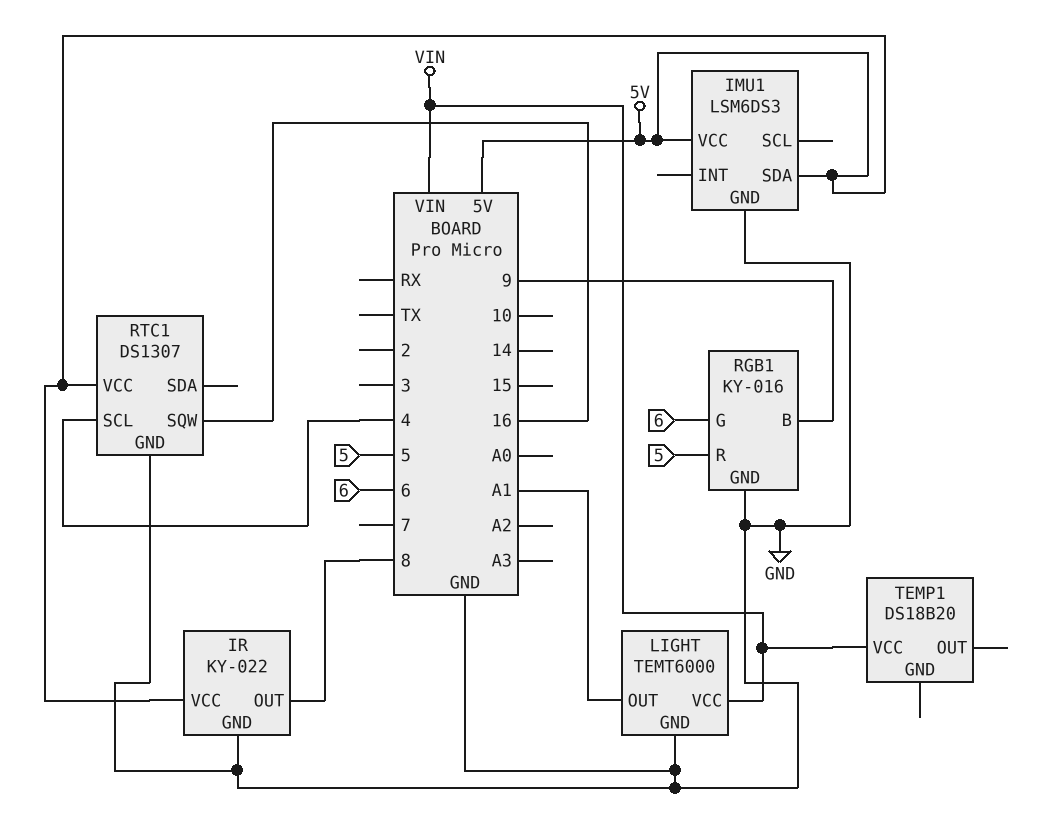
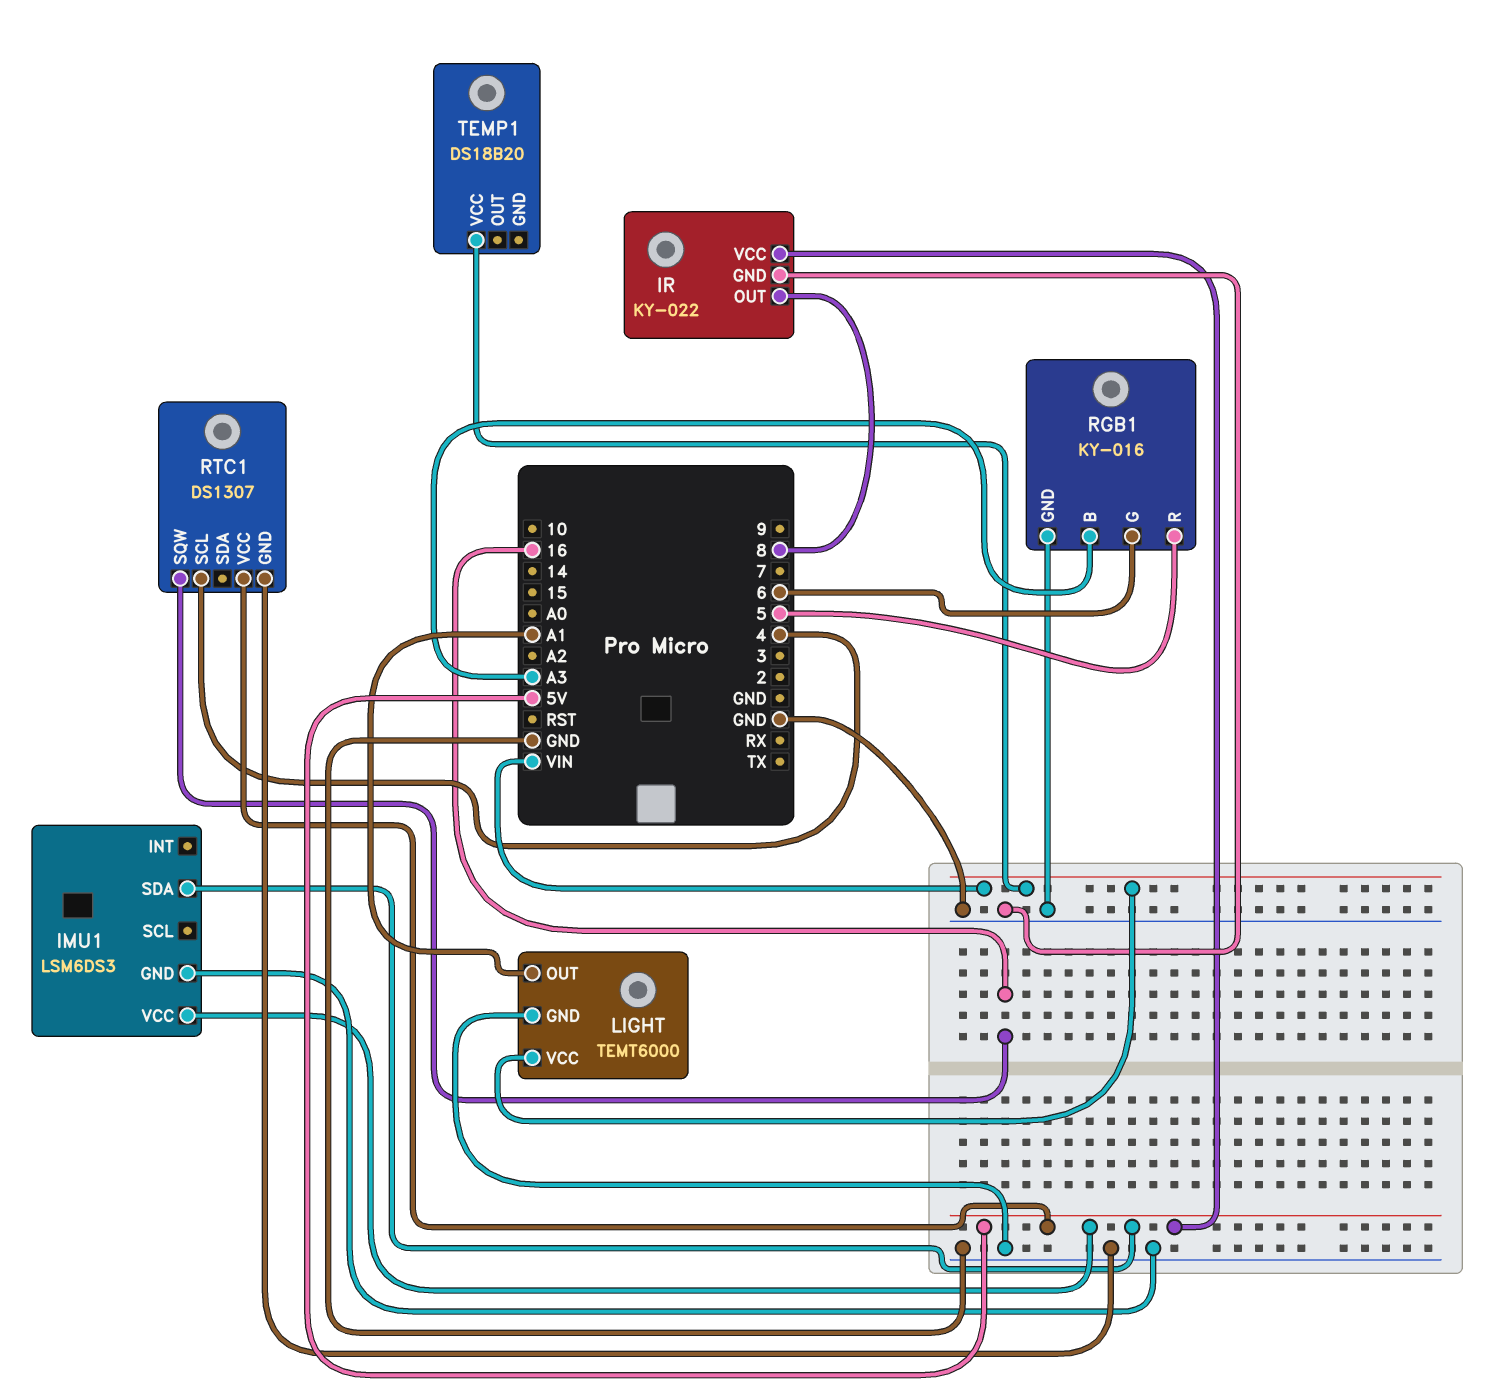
RGB1 pin B: 9 -> A3

